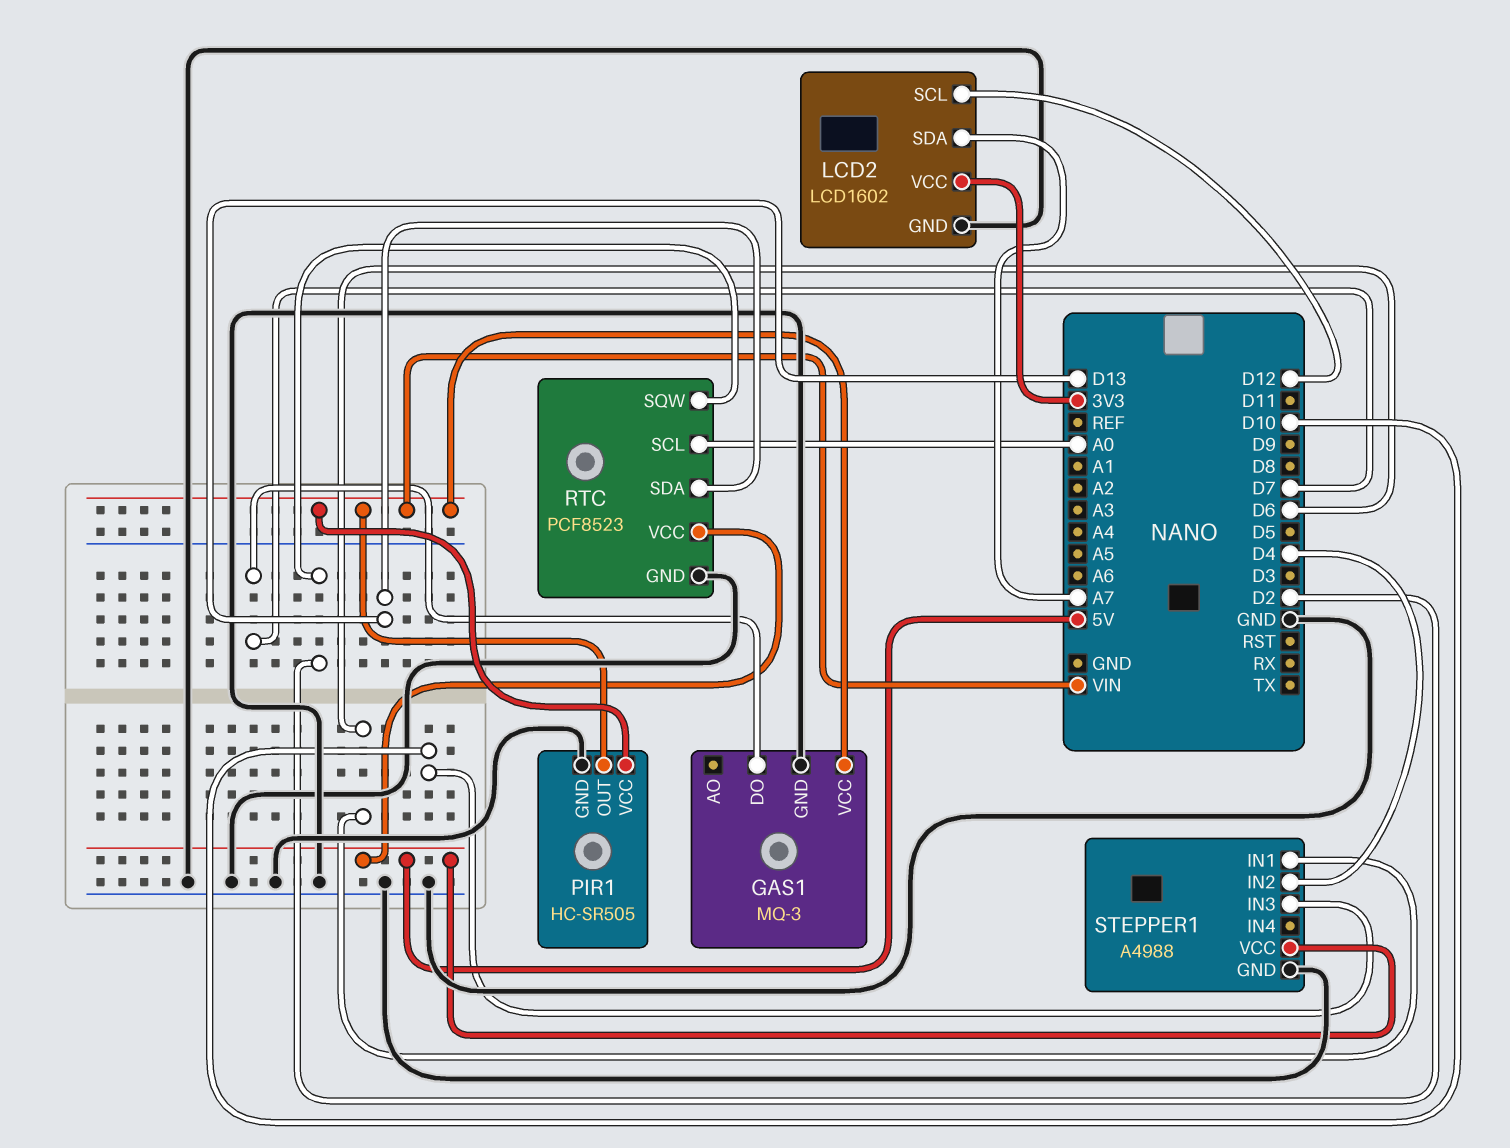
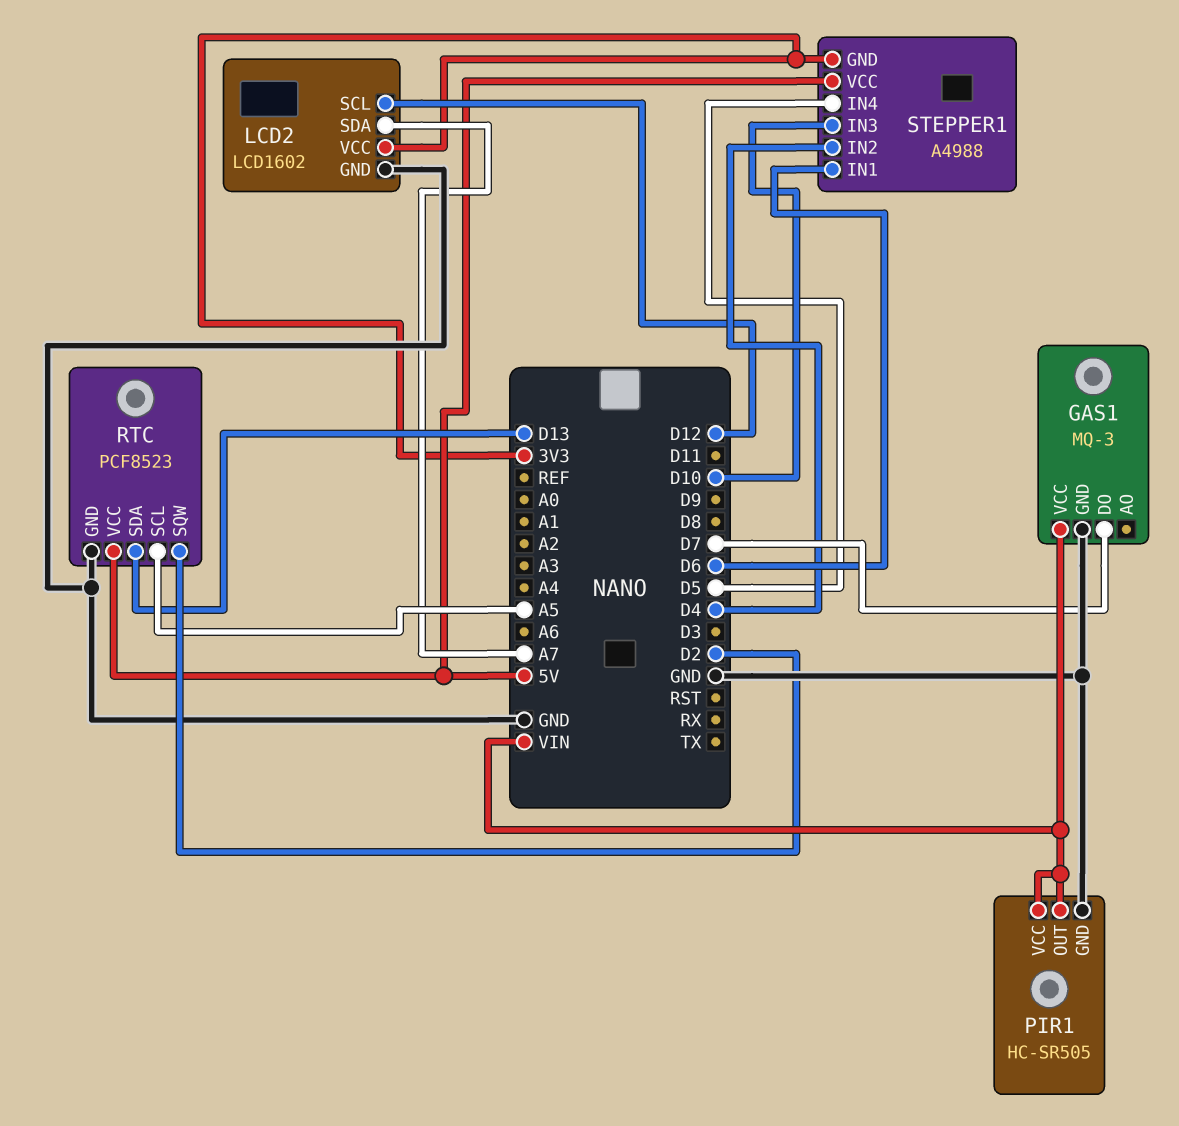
RTC pin SCL: A0 -> A5
STEPPER1 pin GND: GND -> 3V3
STEPPER1 pin IN4: none -> D5

